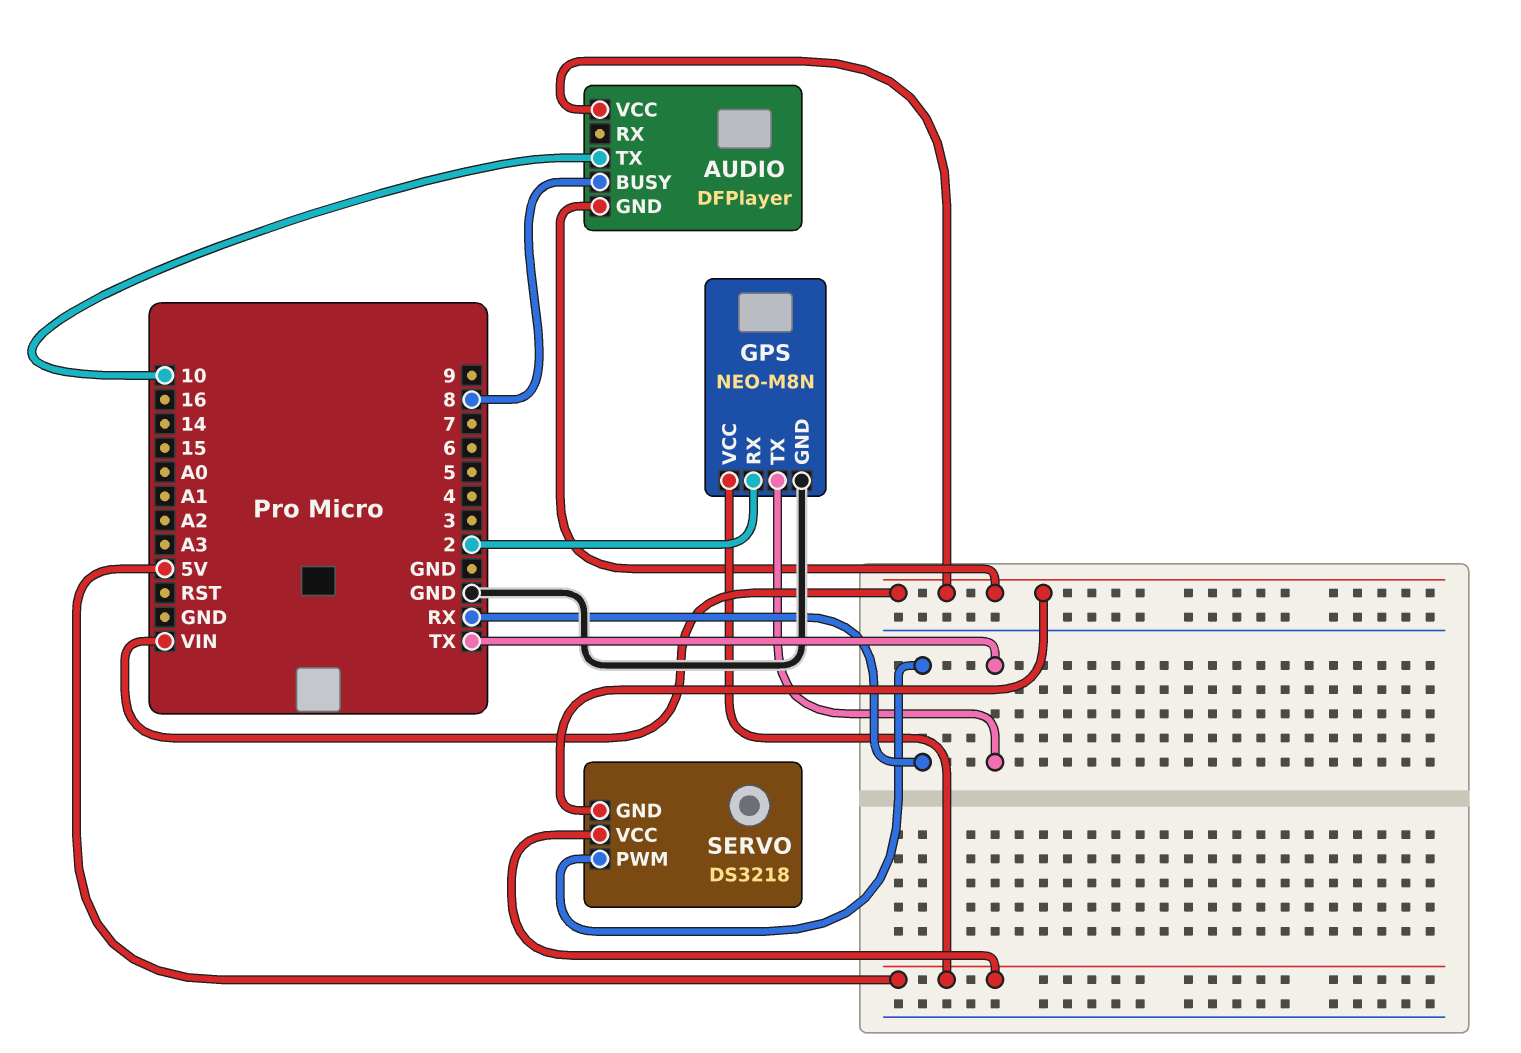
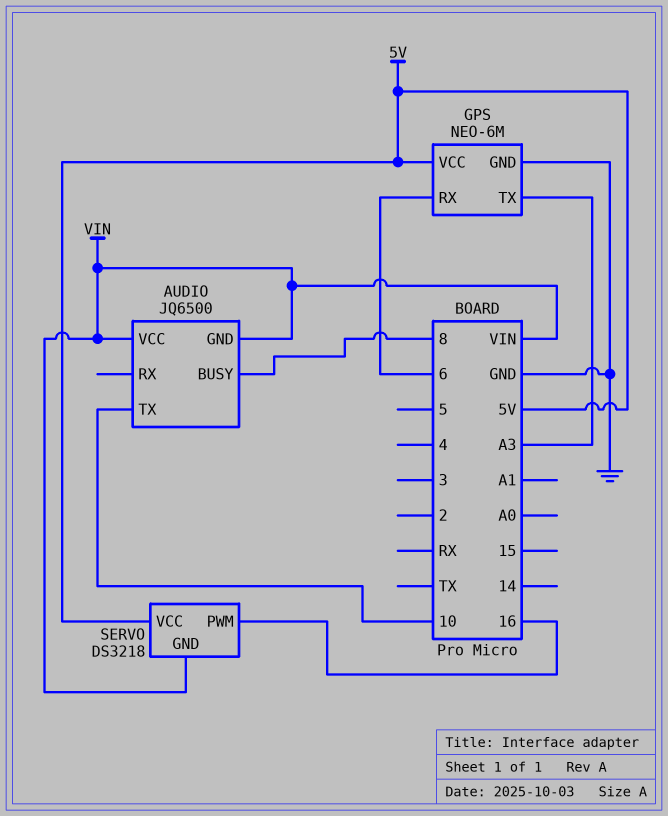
AUDIO: DFPlayer -> JQ6500
GPS: NEO-M8N -> NEO-6M
GPS pin RX: 2 -> 6
GPS pin TX: TX -> A3
SERVO pin PWM: RX -> 16

